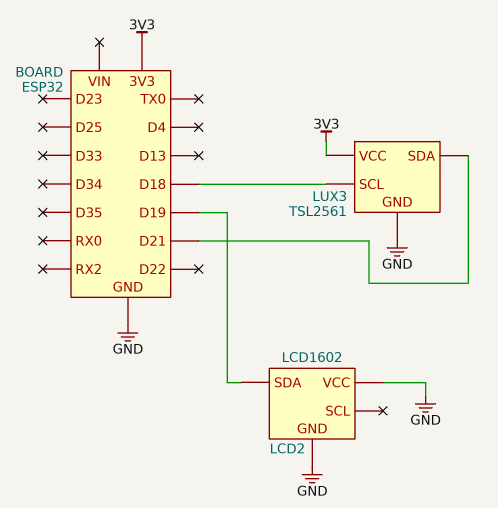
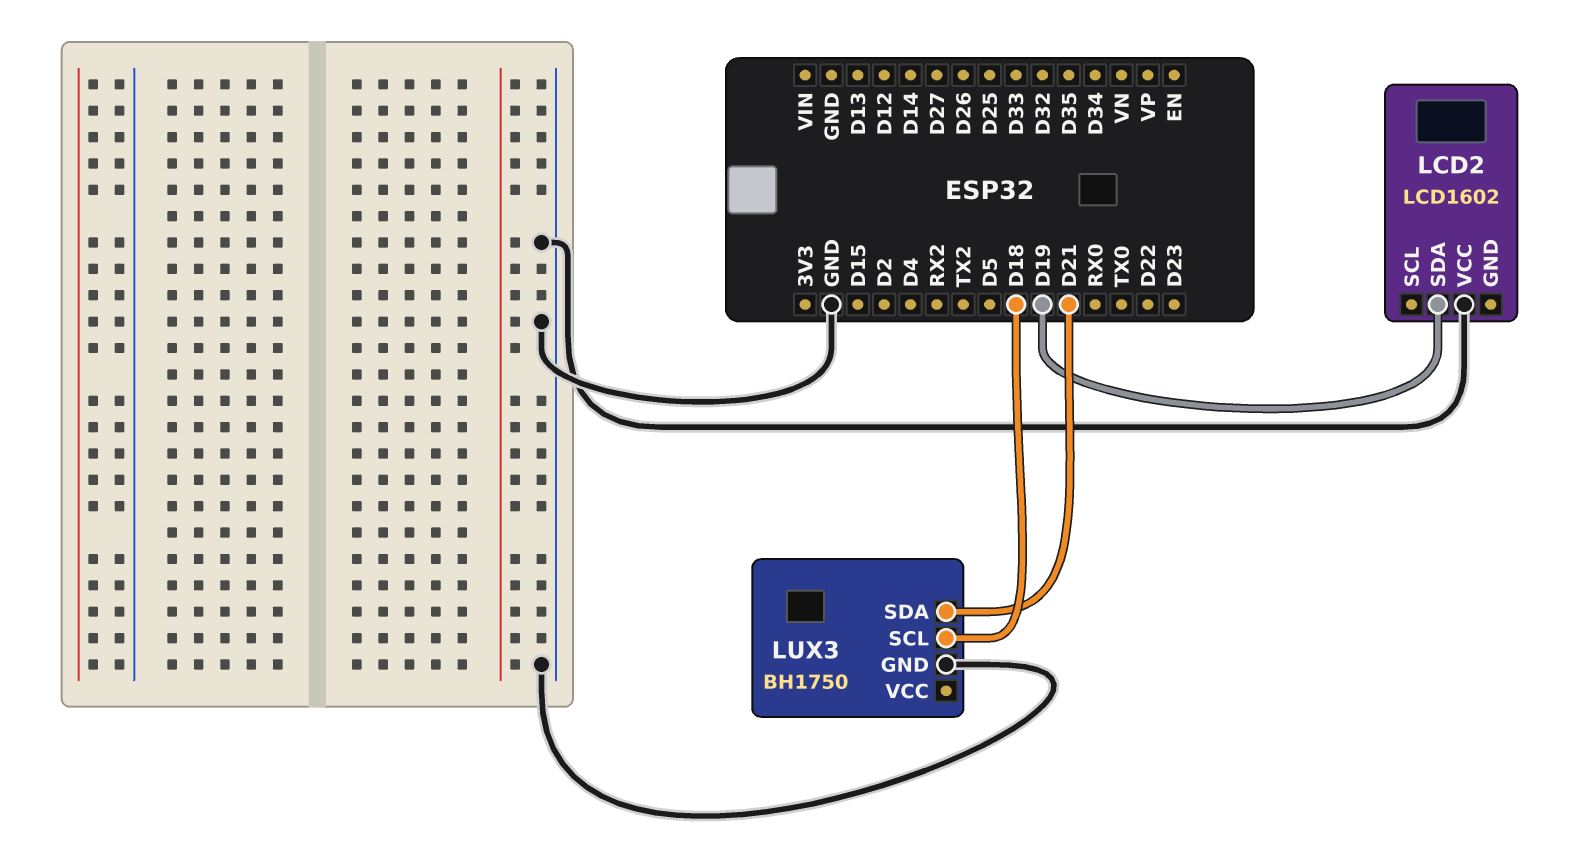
LCD2 pin GND: GND -> none
LUX3: TSL2561 -> BH1750
LUX3 pin VCC: 3V3 -> none

